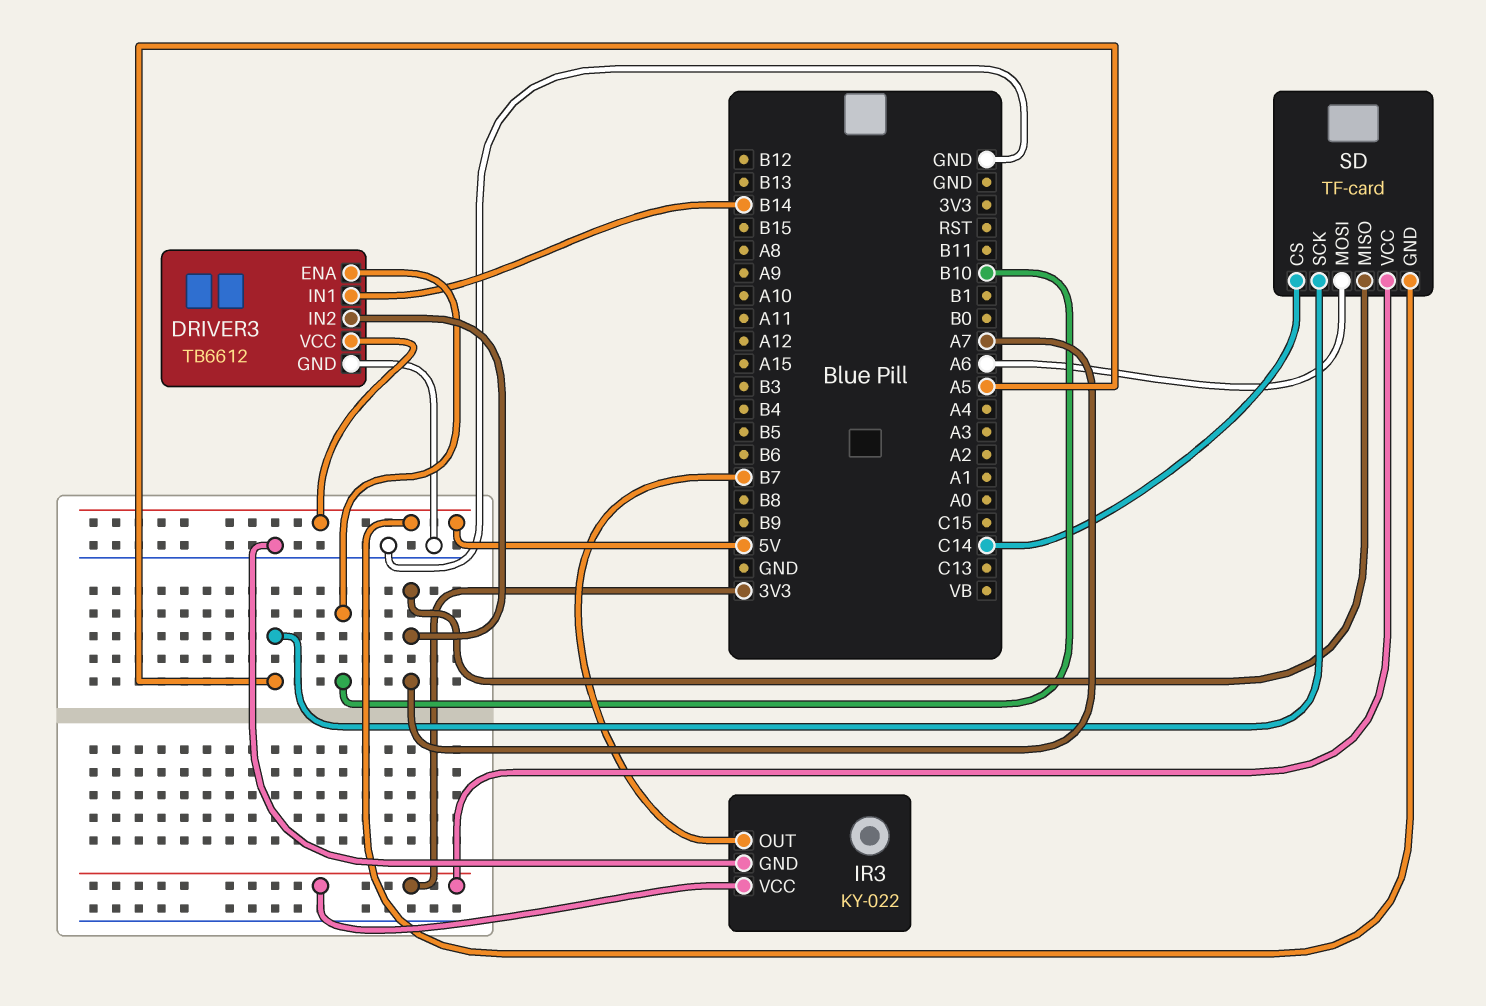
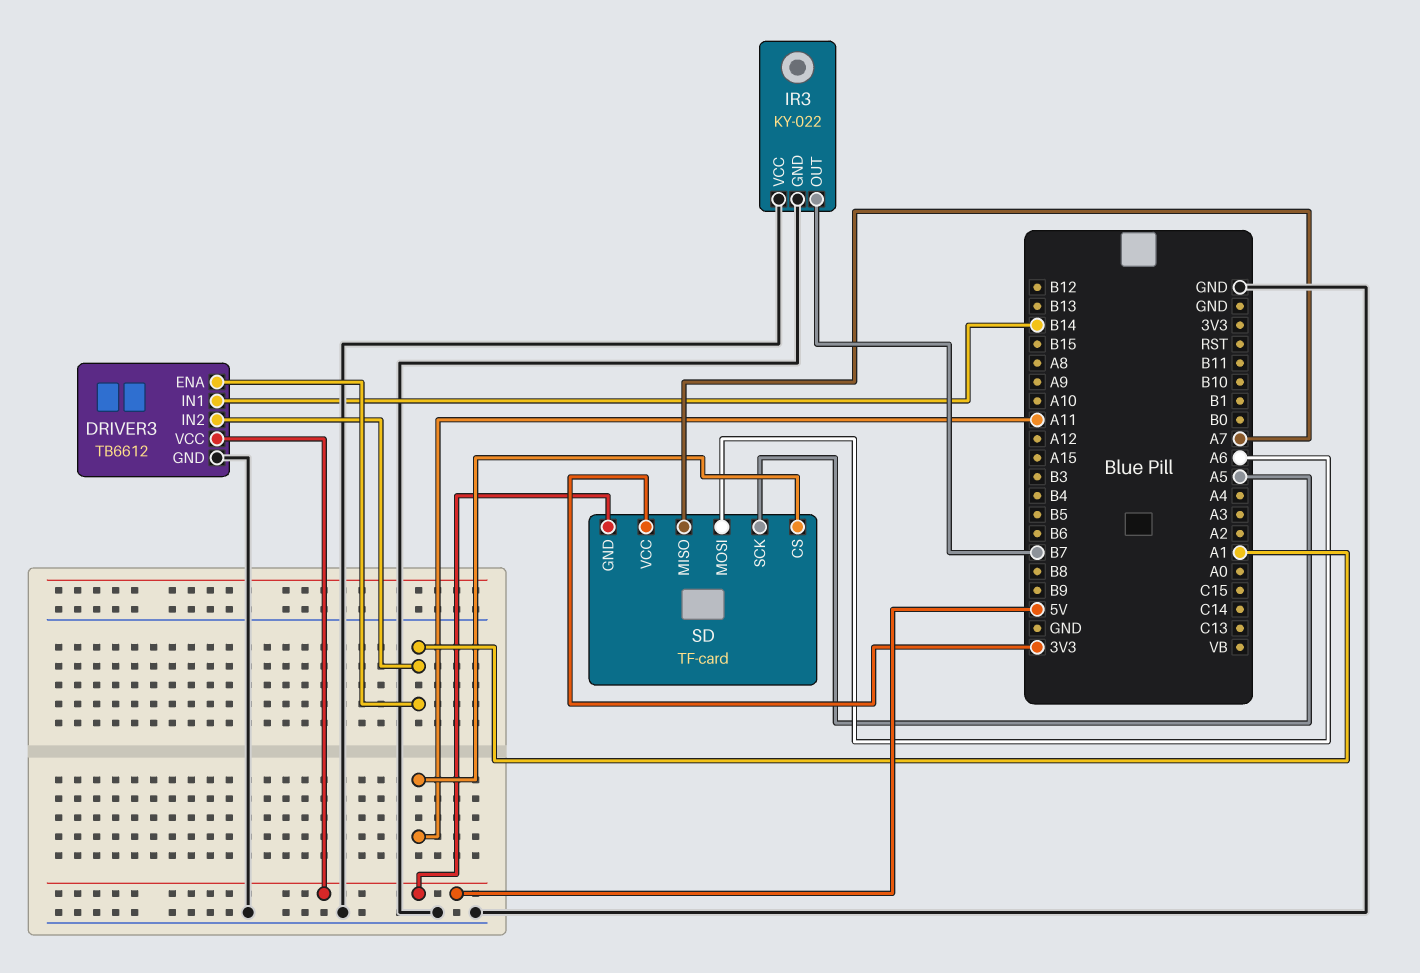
DRIVER3 pin ENA: B10 -> A1
DRIVER3 pin IN2: A7 -> A1
IR3 pin VCC: 3V3 -> GND
SD pin CS: C14 -> A11

